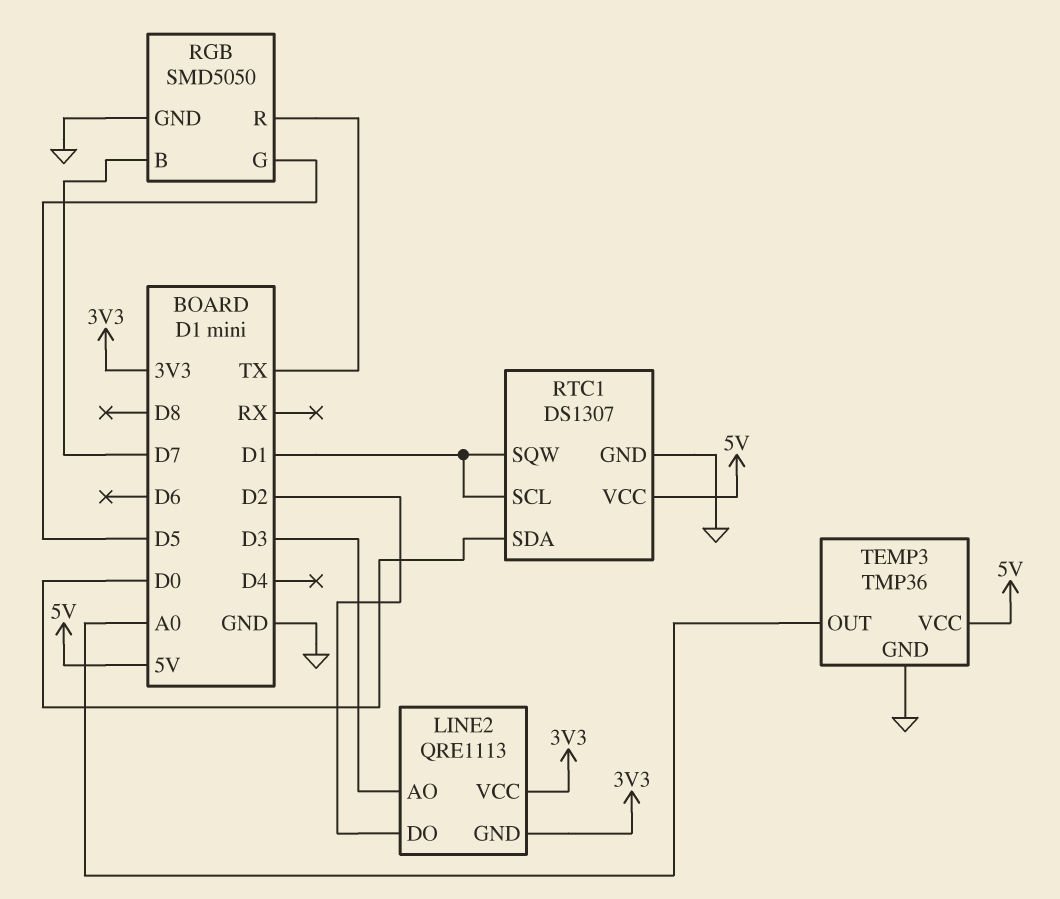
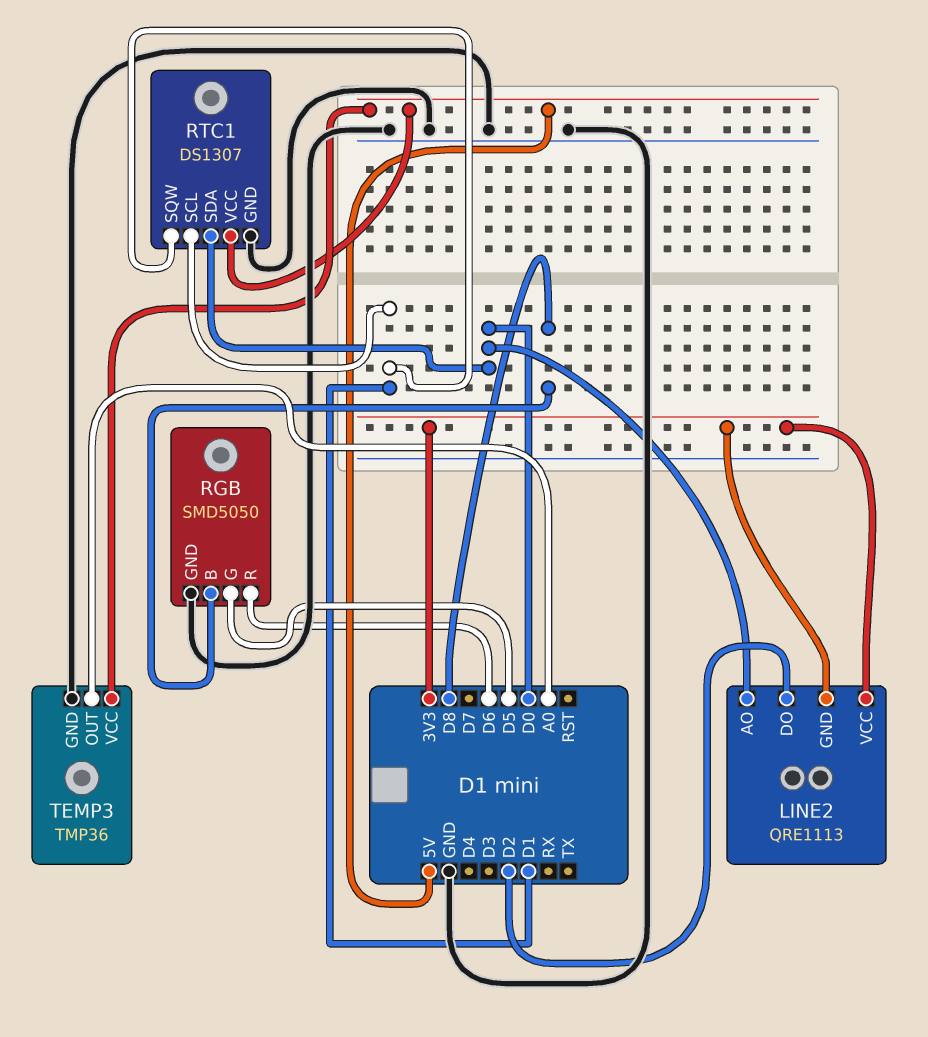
LINE2 pin AO: D3 -> D0
RGB pin B: D7 -> D8
RGB pin R: TX -> D6

